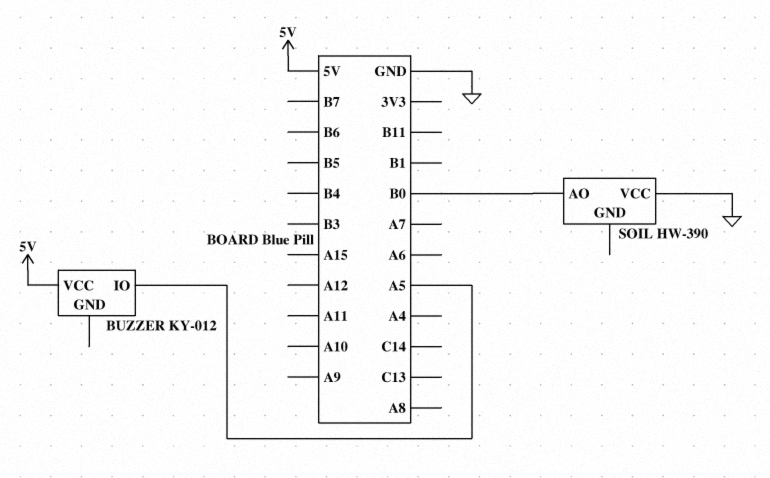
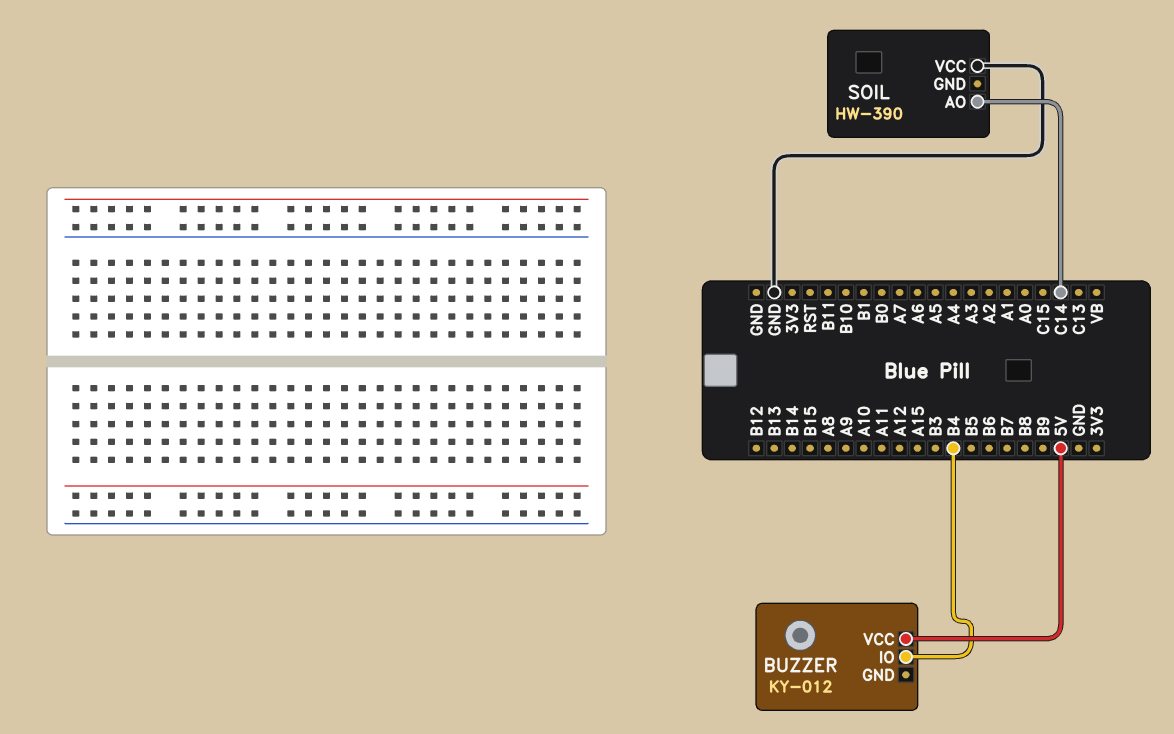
BUZZER pin IO: A5 -> B4
SOIL pin AO: B0 -> C14

